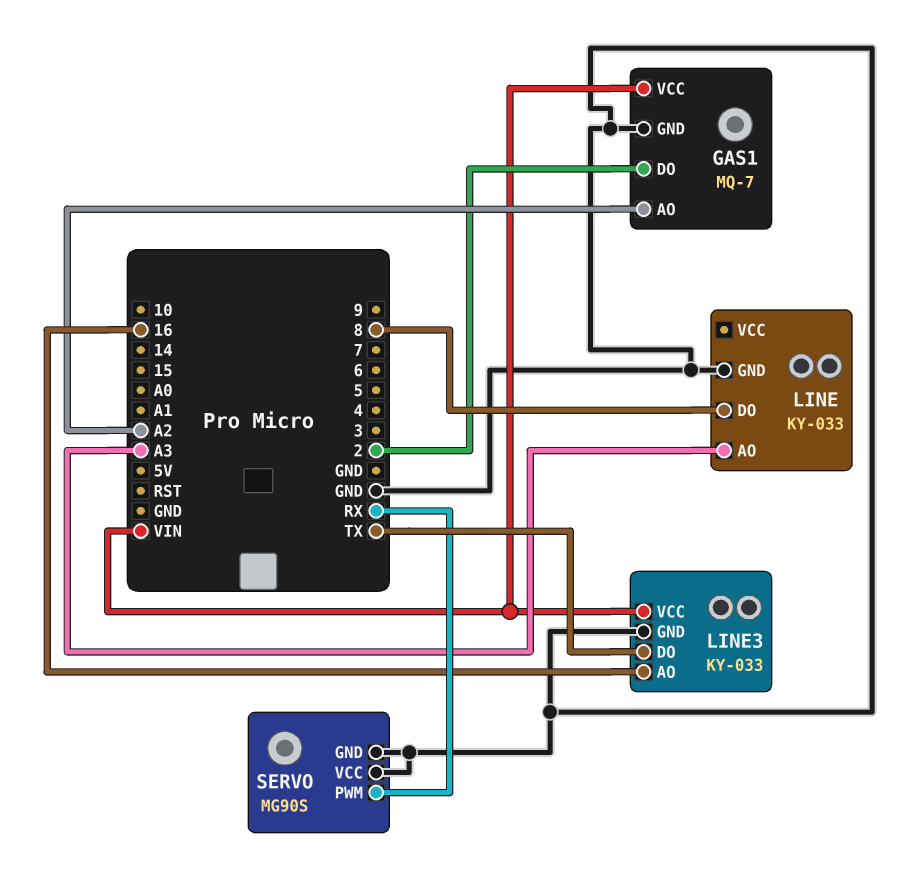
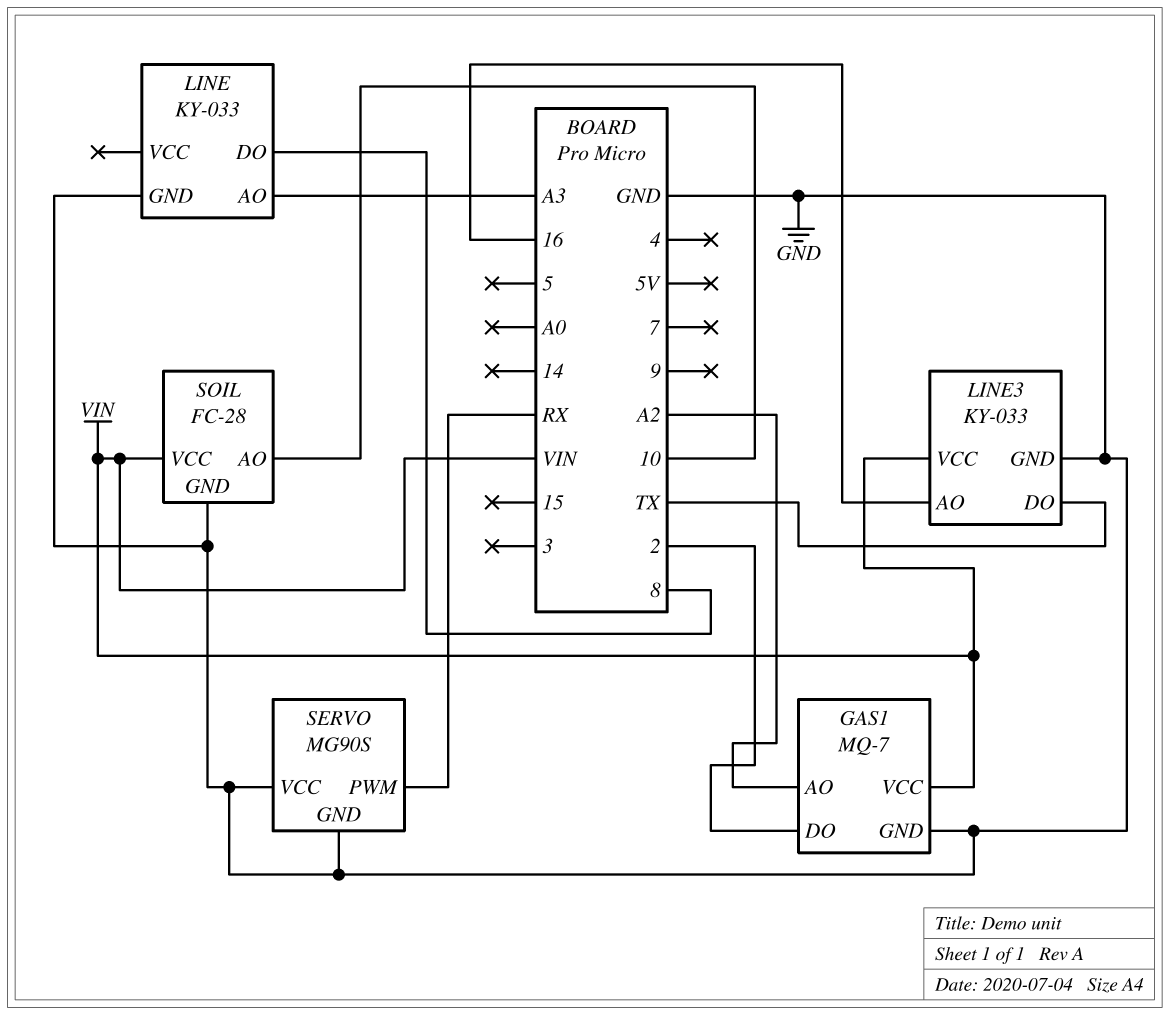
SOIL: none -> FC-28
SOIL pin AO: none -> 10
SOIL pin GND: none -> GND
SOIL pin VCC: none -> VIN

